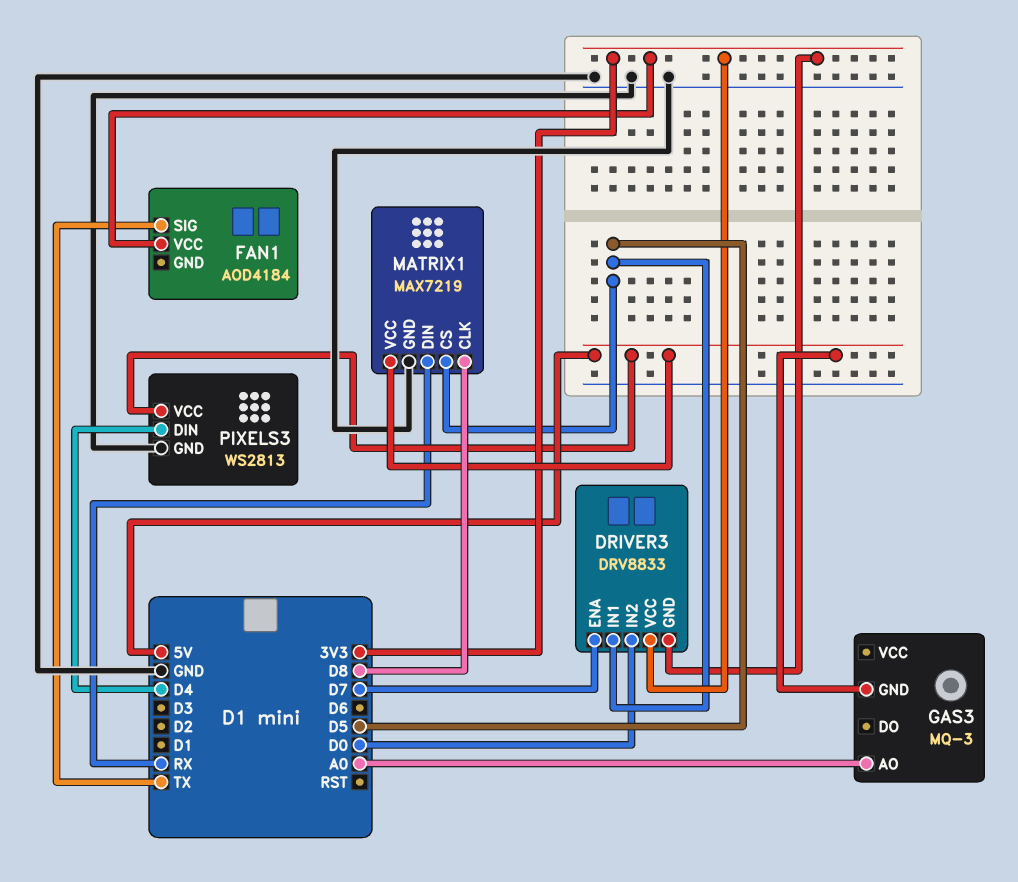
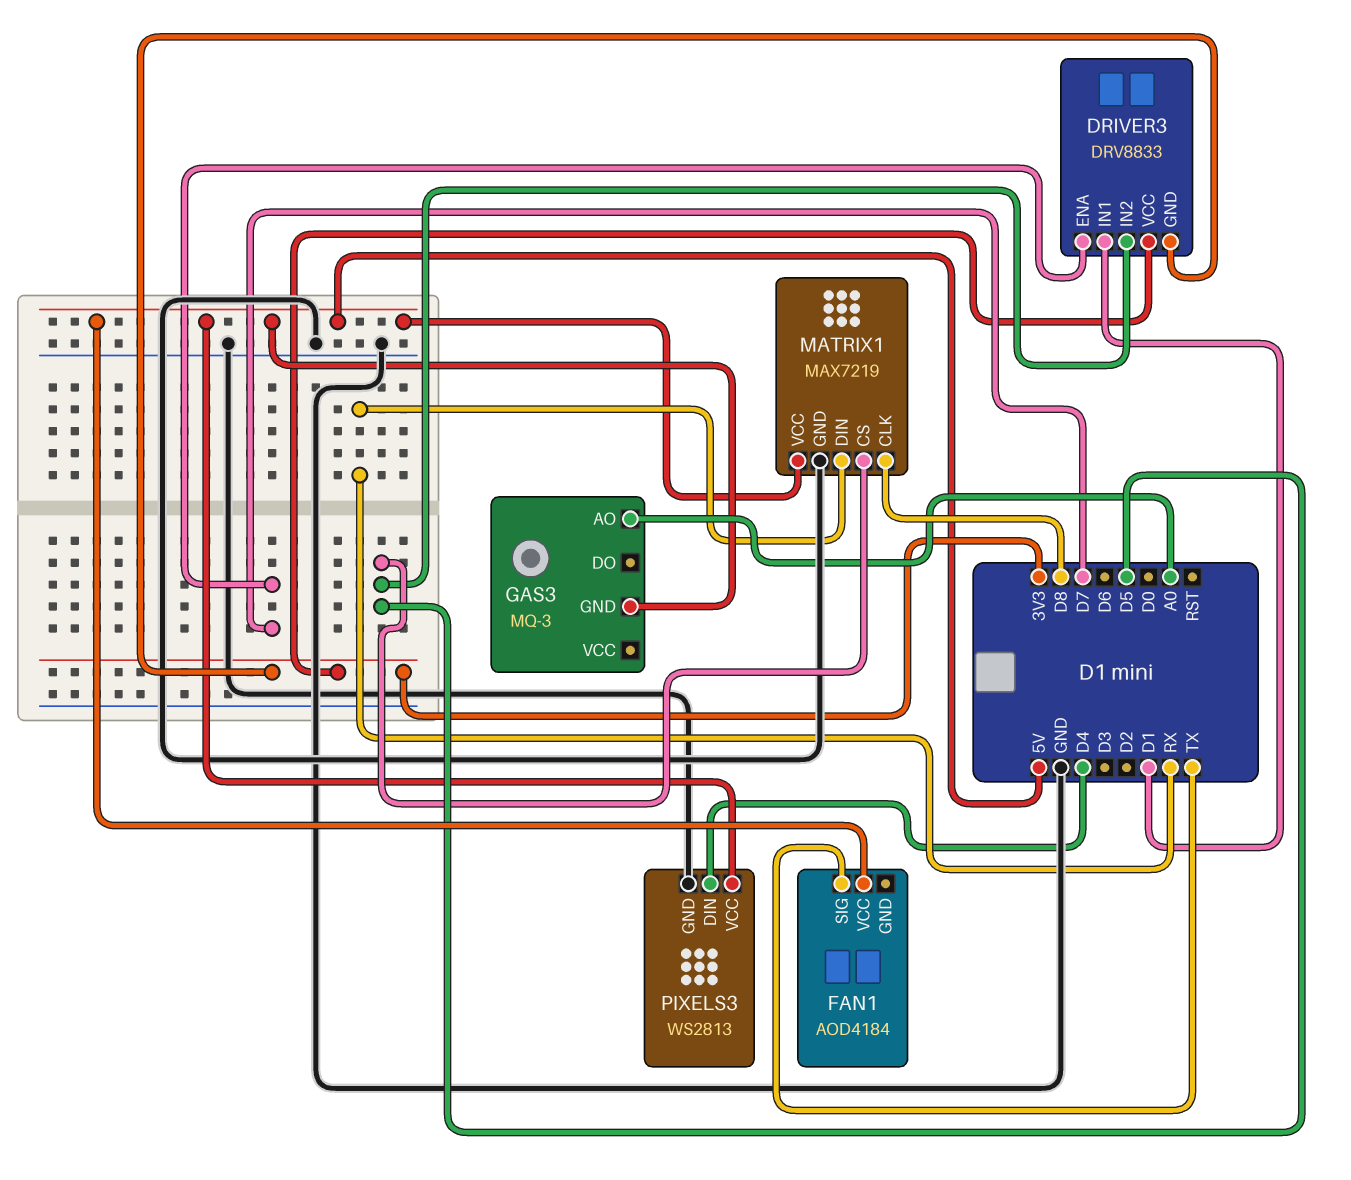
DRIVER3 pin IN1: D5 -> D1
DRIVER3 pin IN2: D0 -> D5
FAN1 pin VCC: 3V3 -> 5V

